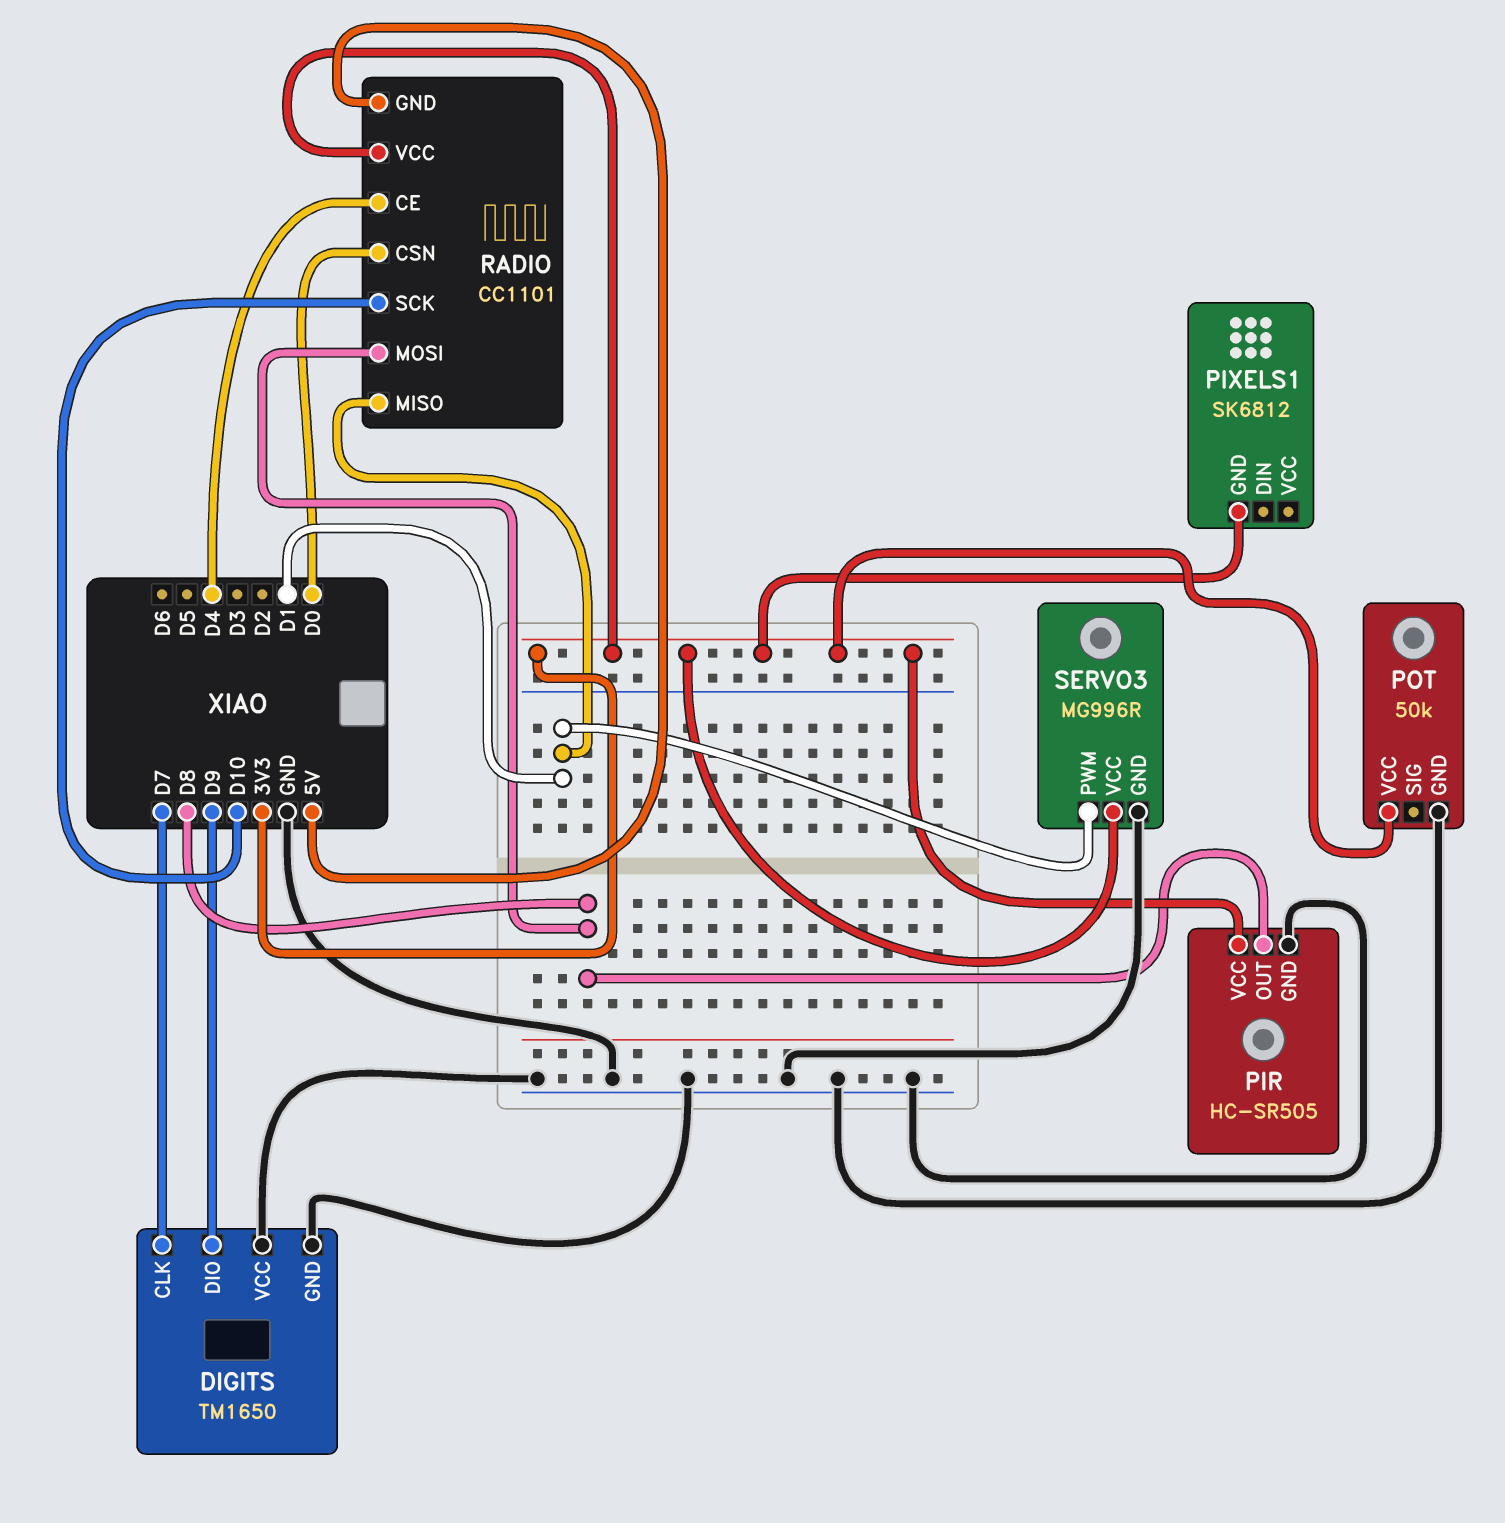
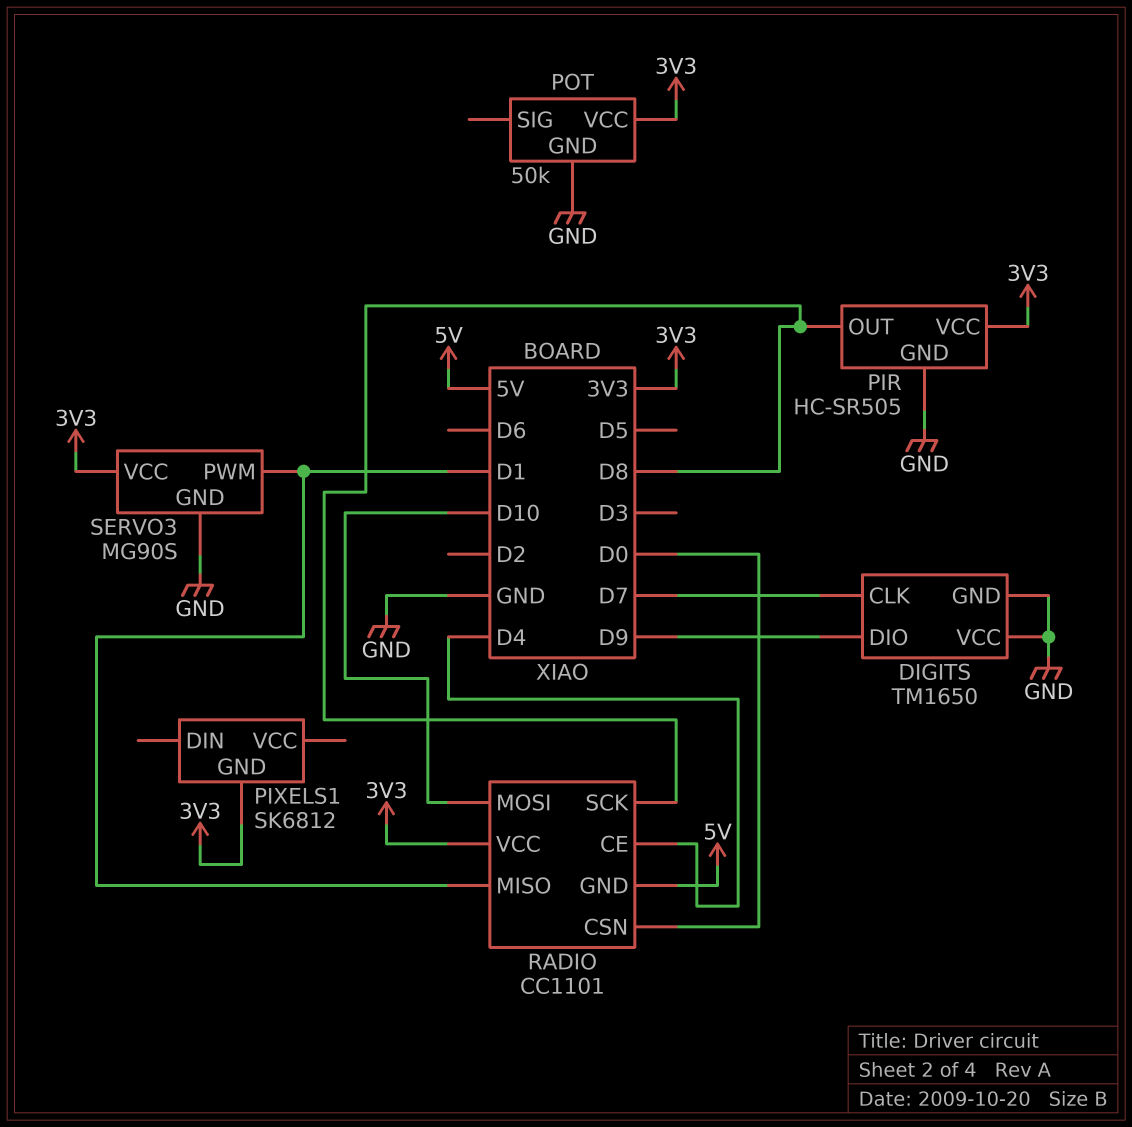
RADIO pin MOSI: D8 -> D10
RADIO pin SCK: D10 -> D8
SERVO3: MG996R -> MG90S

